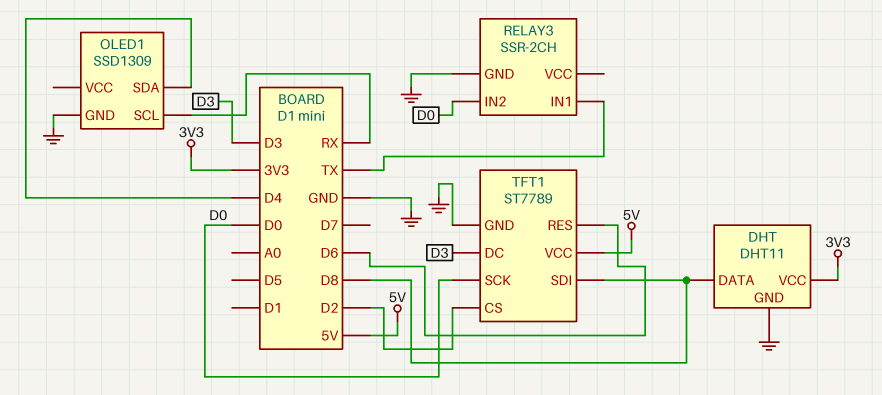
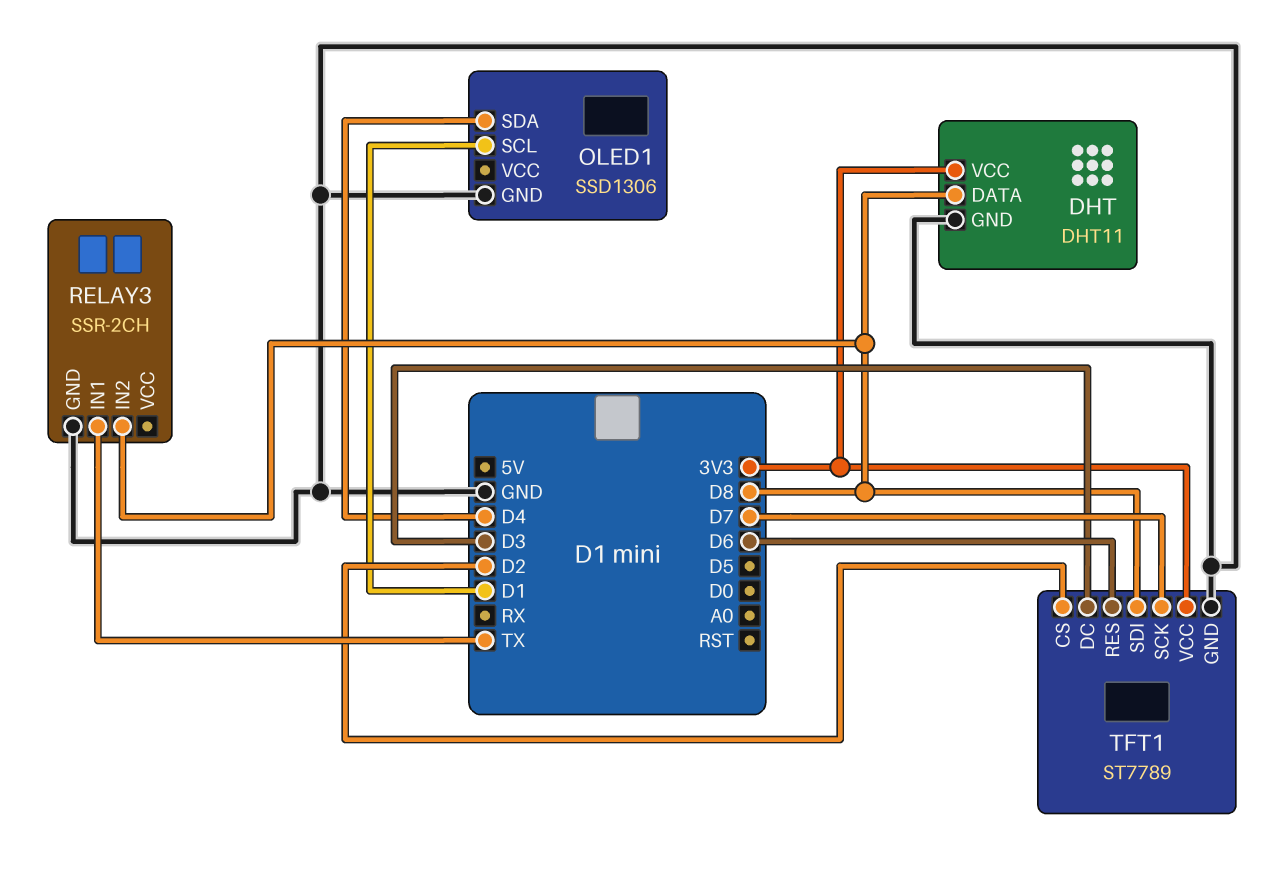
OLED1: SSD1309 -> SSD1306
OLED1 pin SCL: RX -> D1
RELAY3 pin IN2: D0 -> D8
TFT1 pin SCK: D0 -> D7
TFT1 pin VCC: 5V -> 3V3

